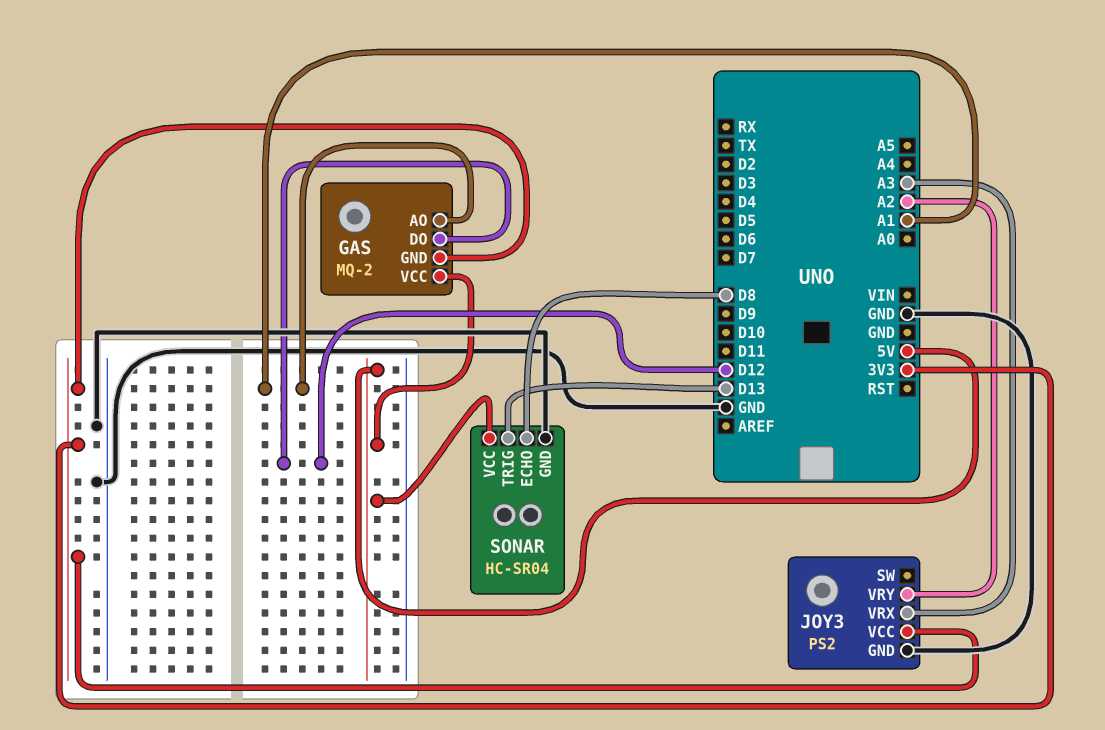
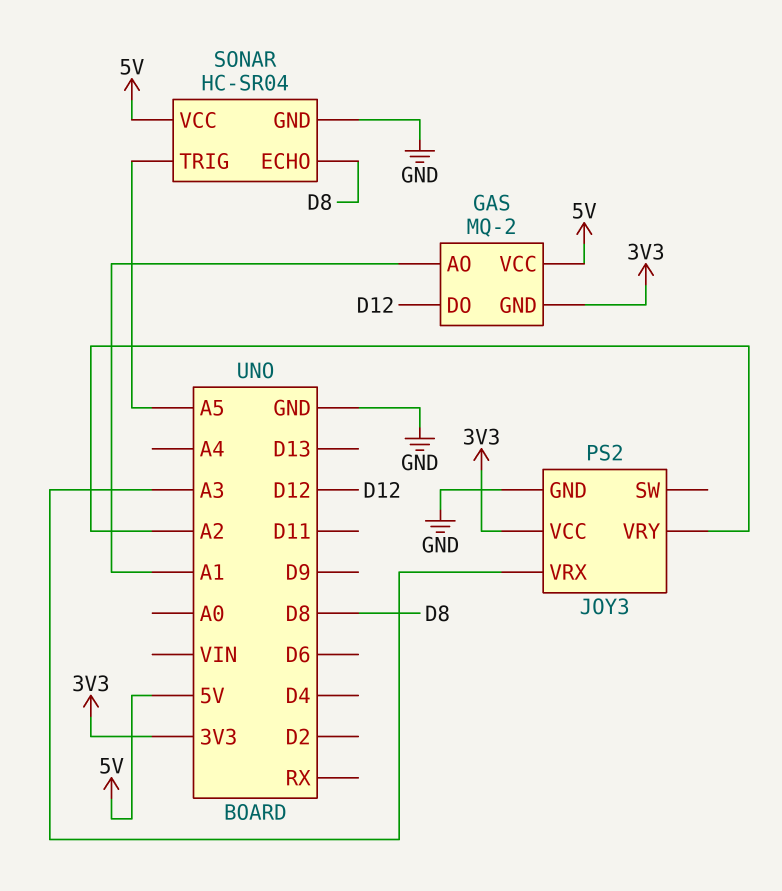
SONAR pin TRIG: D13 -> A5

